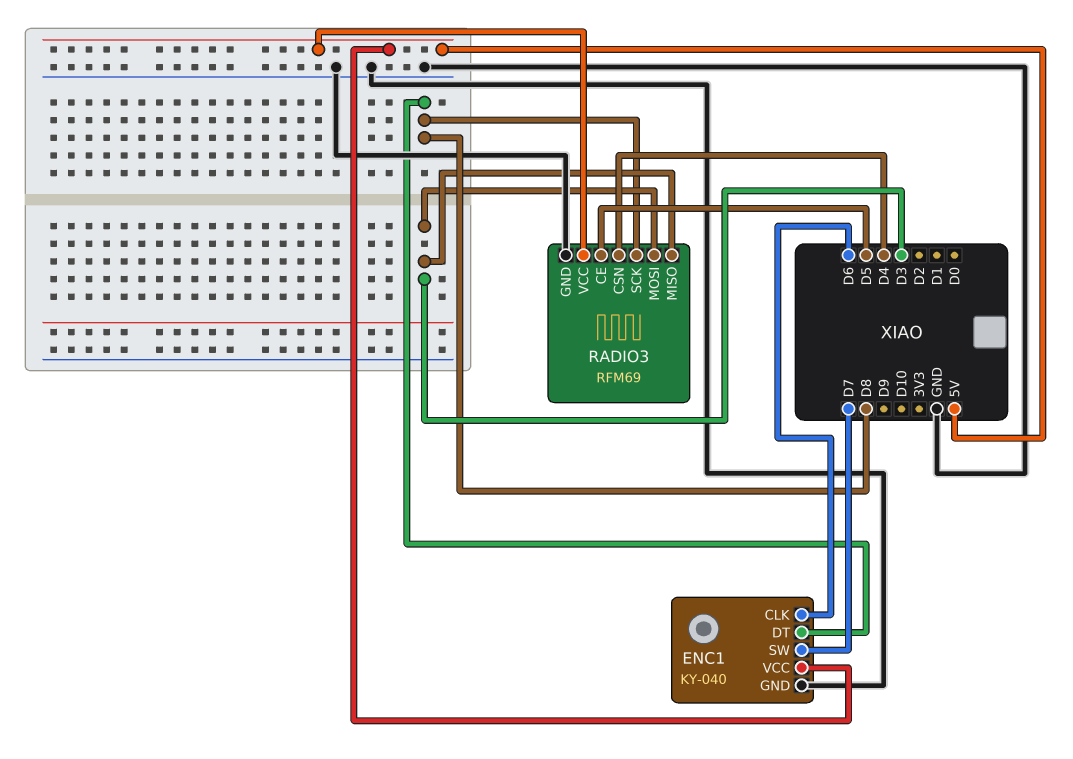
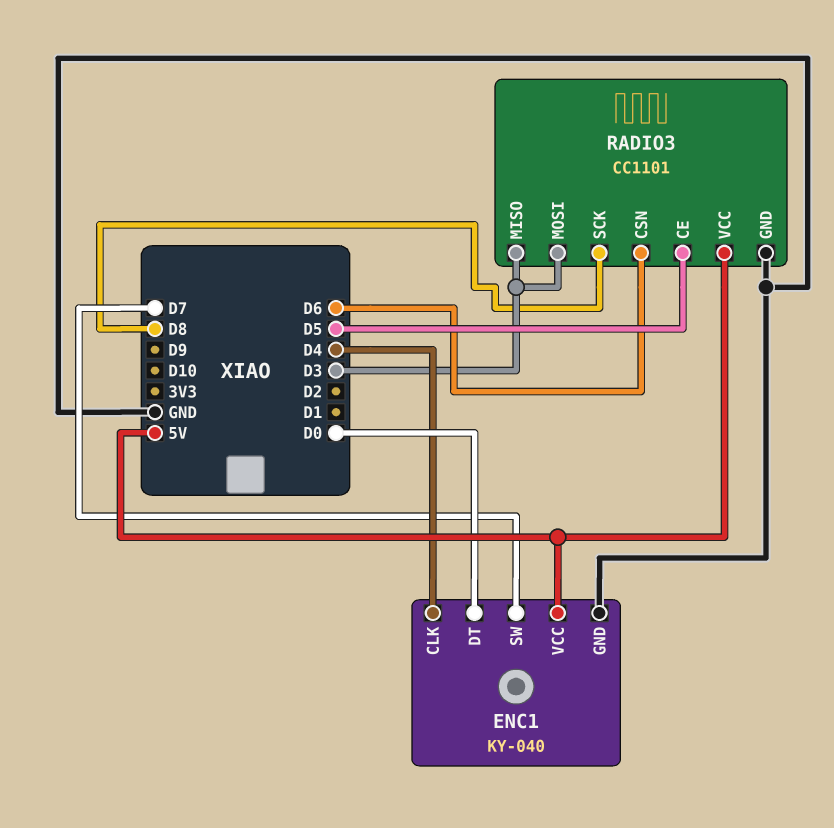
ENC1 pin CLK: D6 -> D4
ENC1 pin DT: D8 -> D0
RADIO3: RFM69 -> CC1101
RADIO3 pin CSN: D4 -> D6

